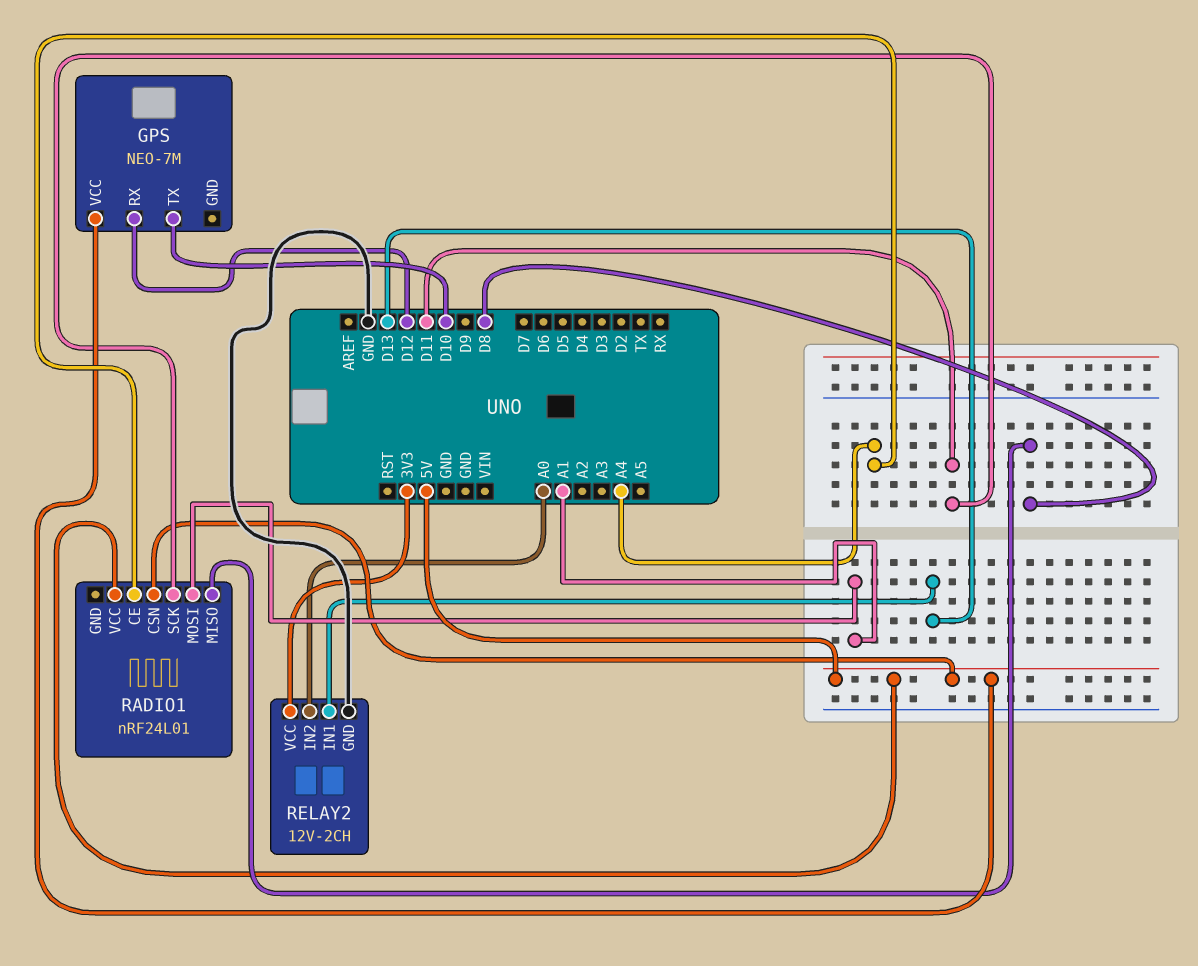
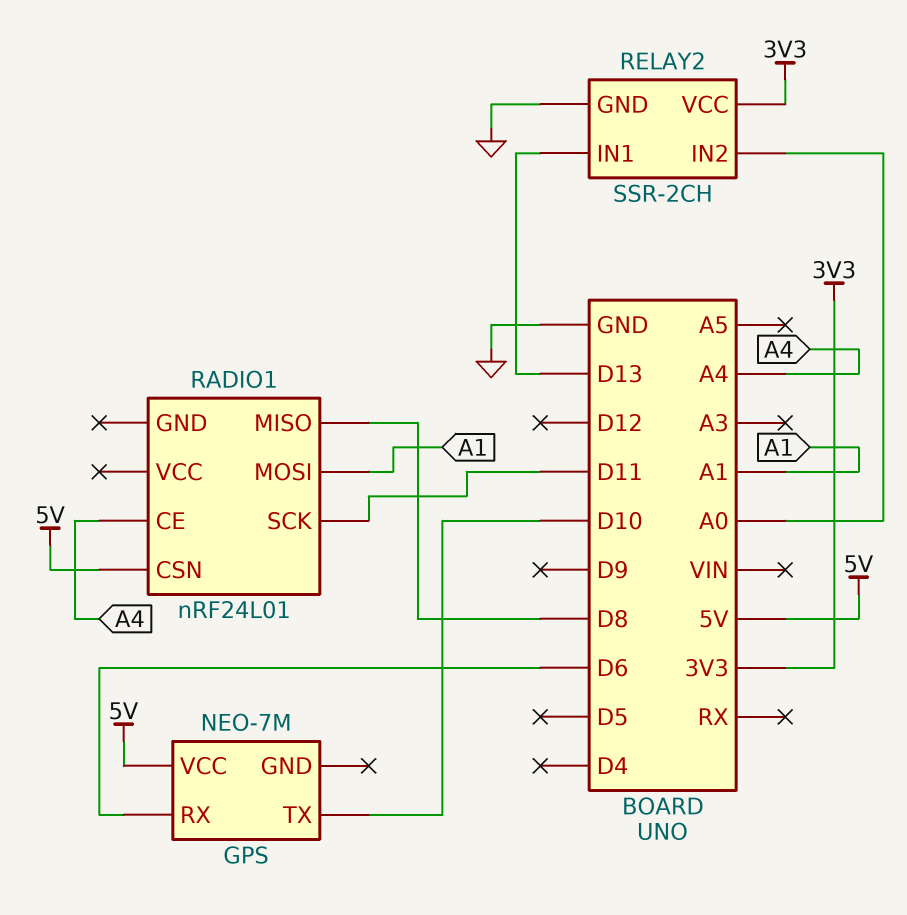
GPS pin RX: D12 -> D6
RADIO1 pin VCC: 5V -> none
RELAY2: 12V-2CH -> SSR-2CH

